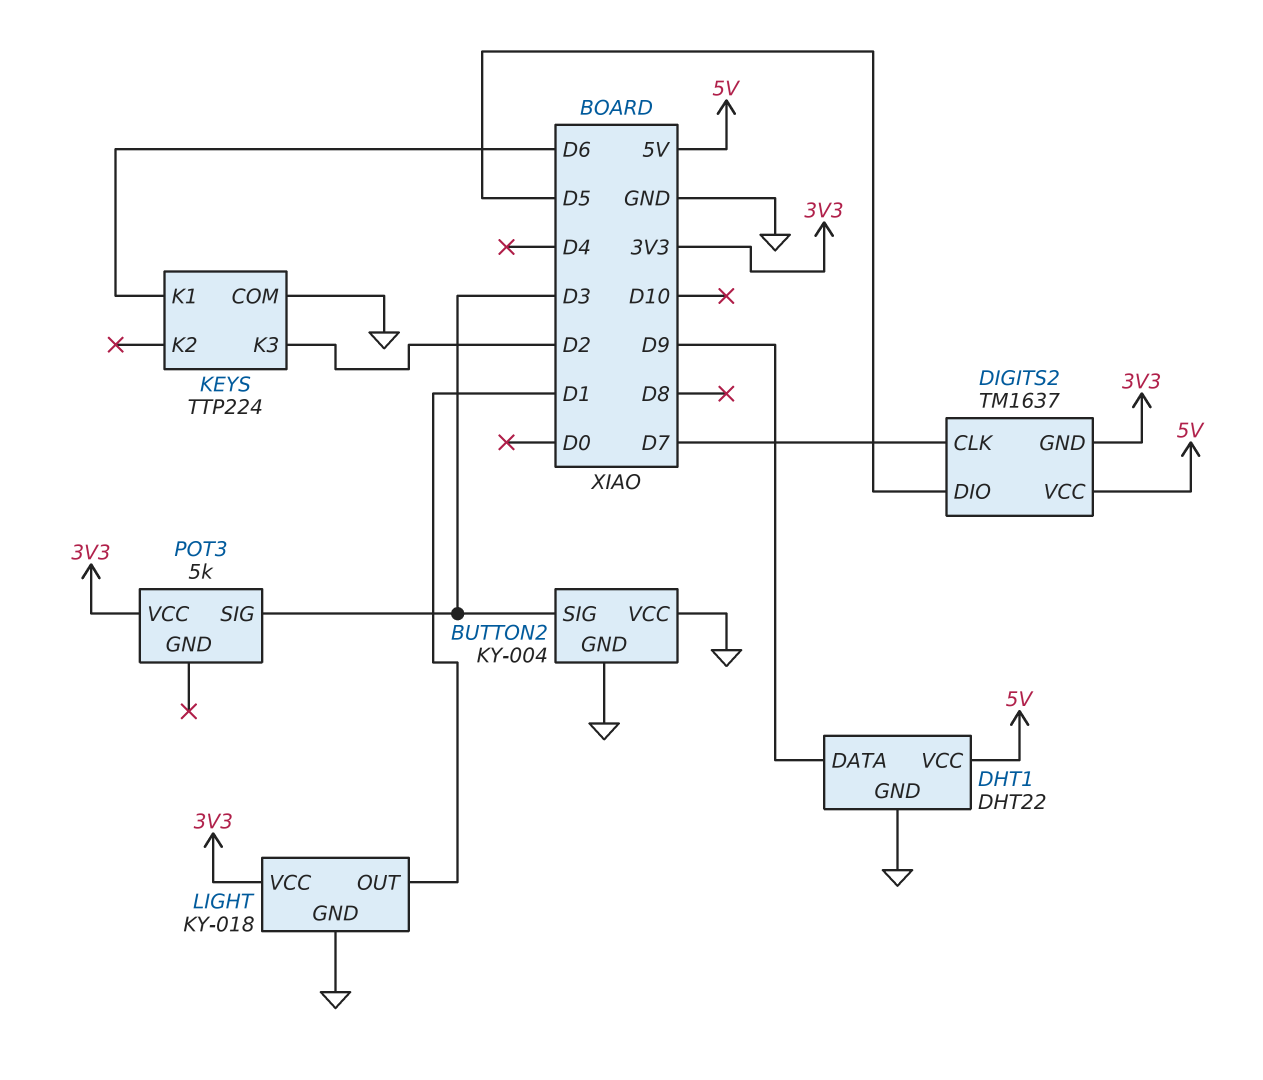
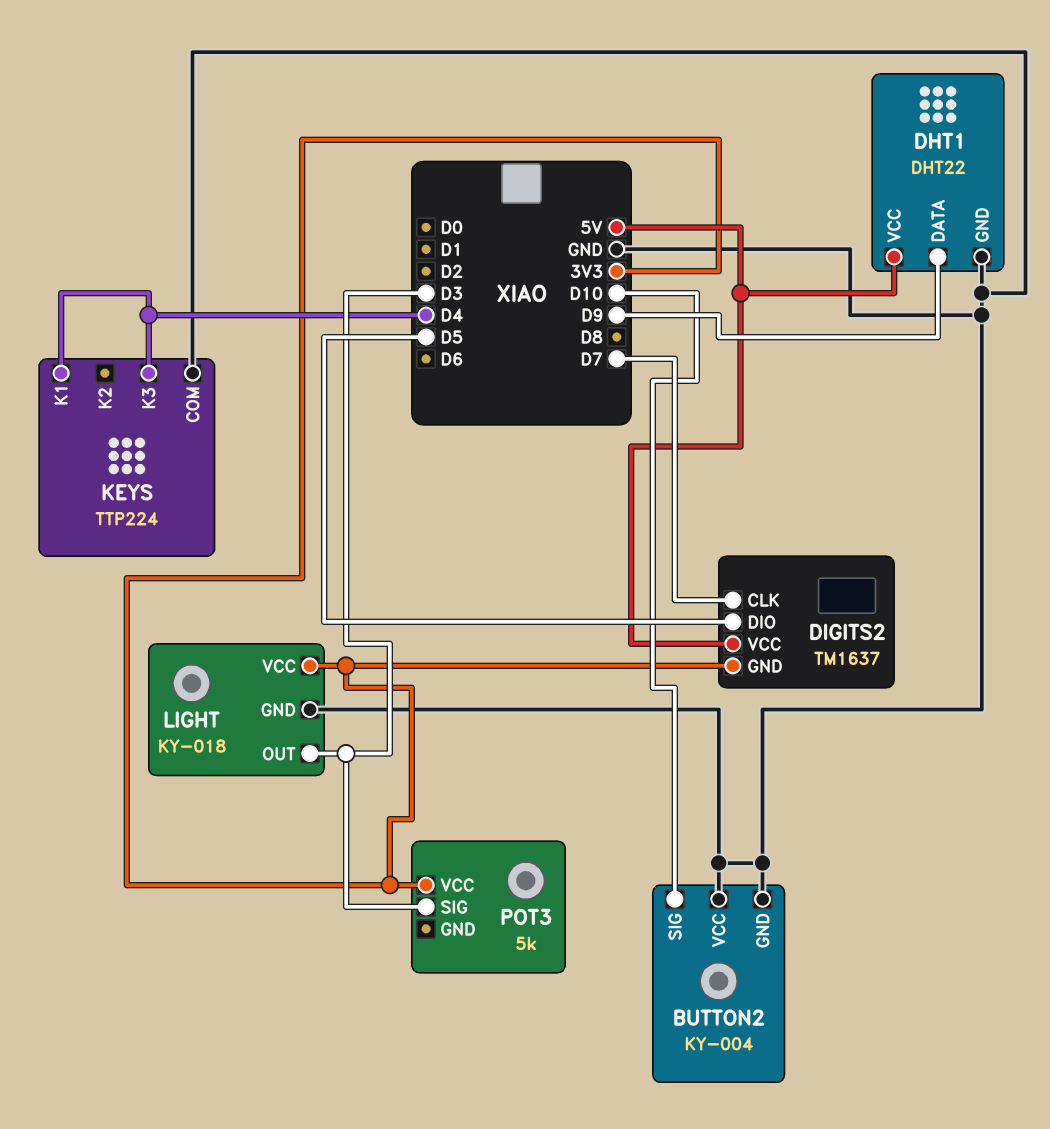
BUTTON2 pin SIG: D3 -> D10
KEYS pin K1: D6 -> D4
KEYS pin K3: D2 -> D4
LIGHT pin OUT: D1 -> D3

